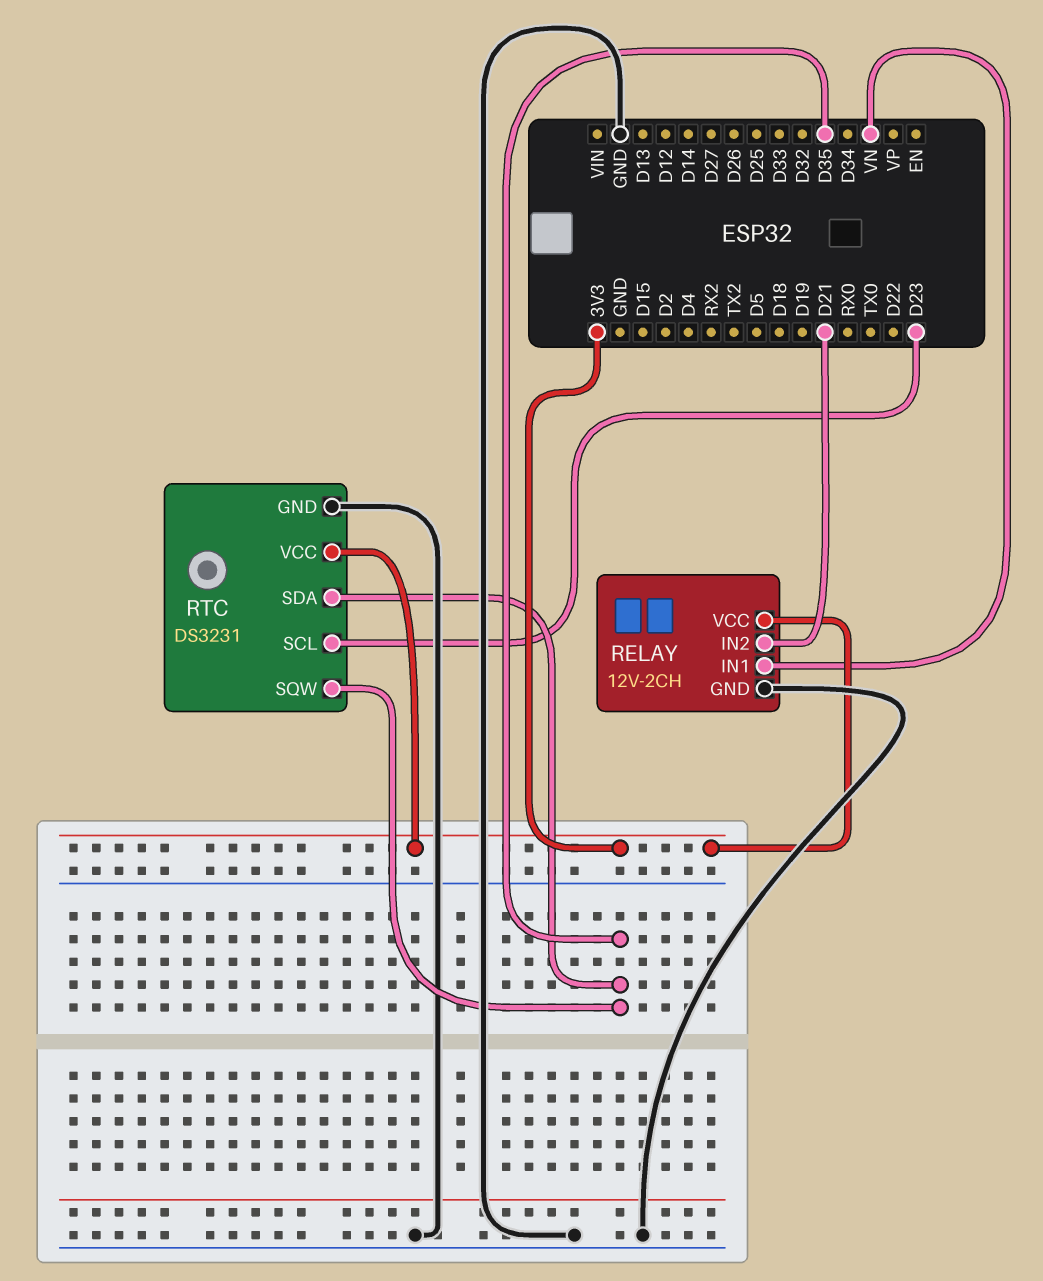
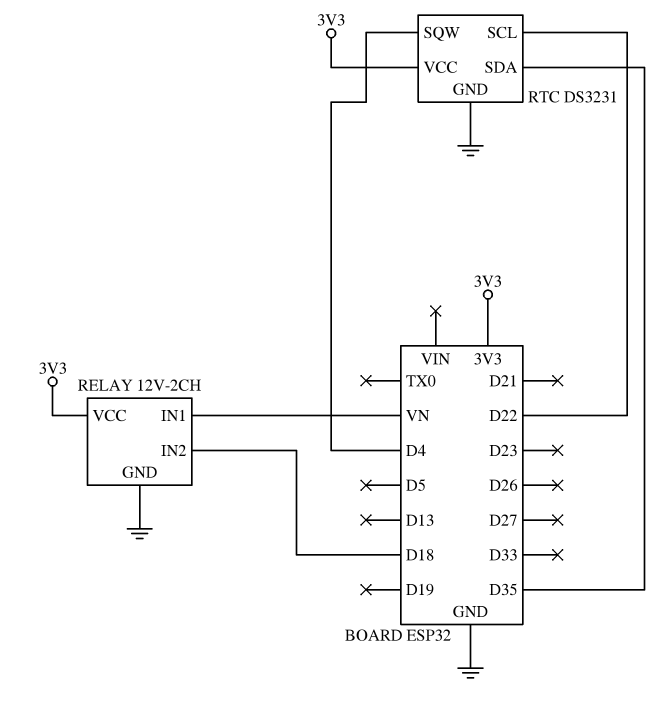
RELAY pin IN2: D21 -> D18
RTC pin SCL: D23 -> D22
RTC pin SQW: D35 -> D4

